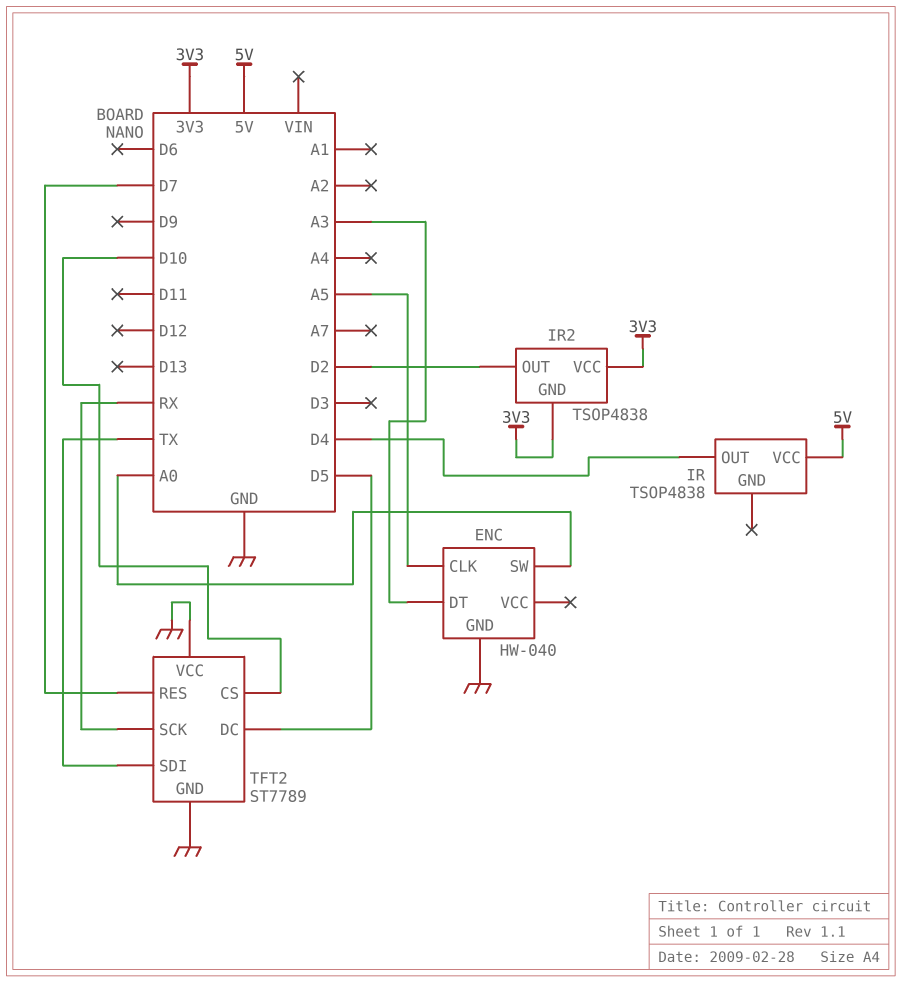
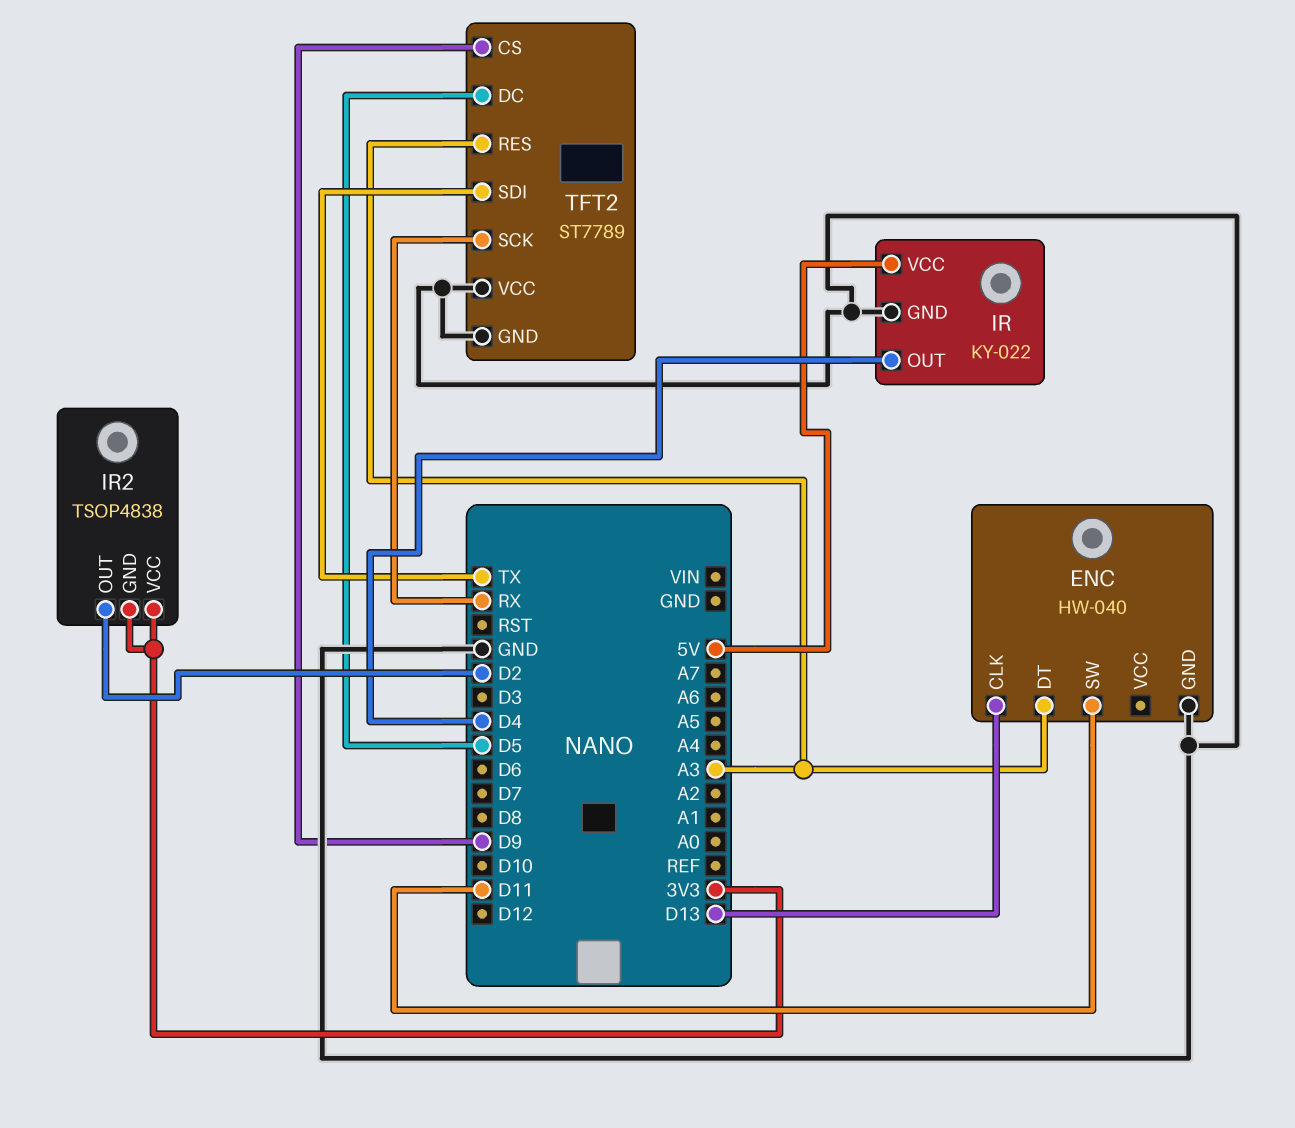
ENC pin CLK: A5 -> D13
ENC pin SW: A0 -> D11
IR: TSOP4838 -> KY-022
IR pin GND: none -> GND
TFT2 pin CS: D10 -> D9
TFT2 pin RES: D7 -> A3

